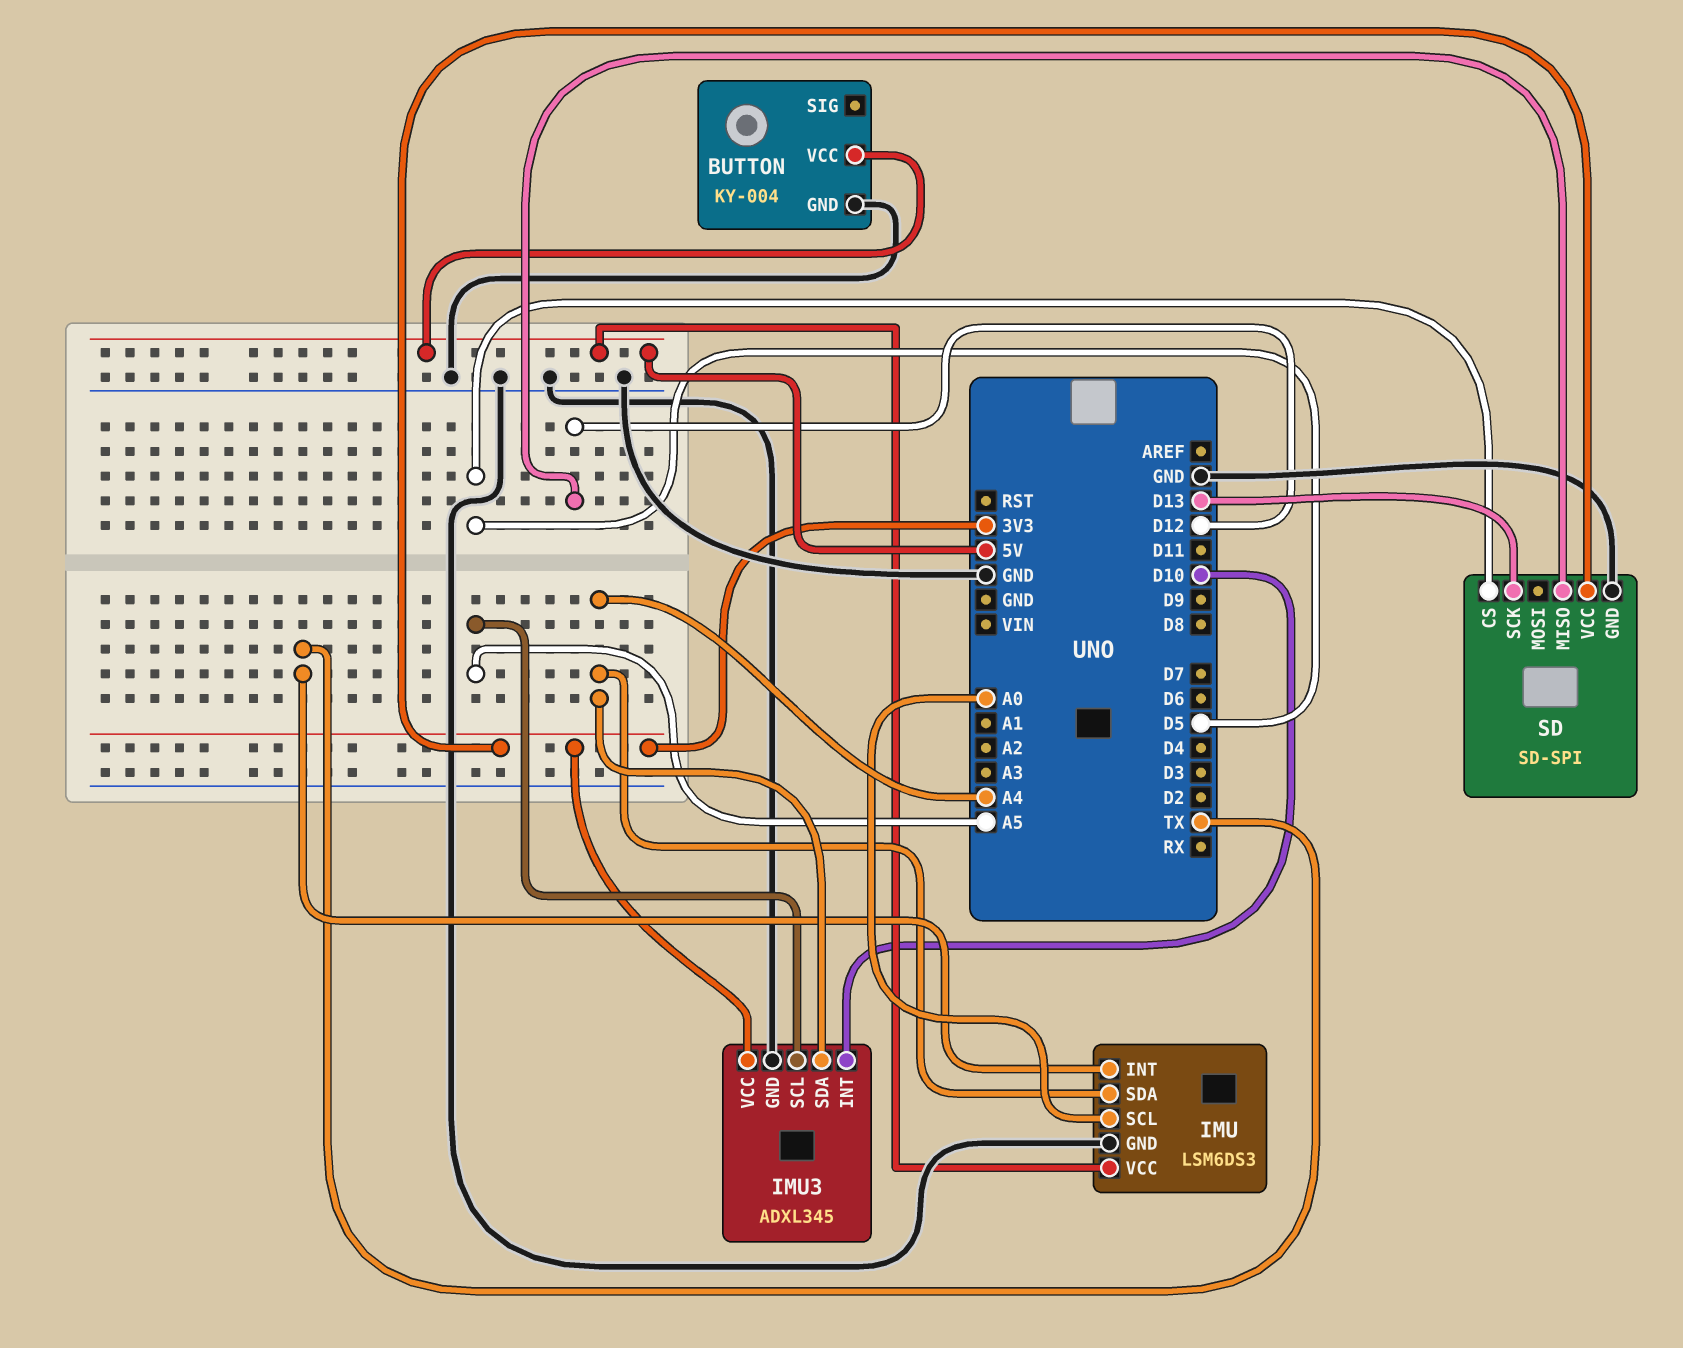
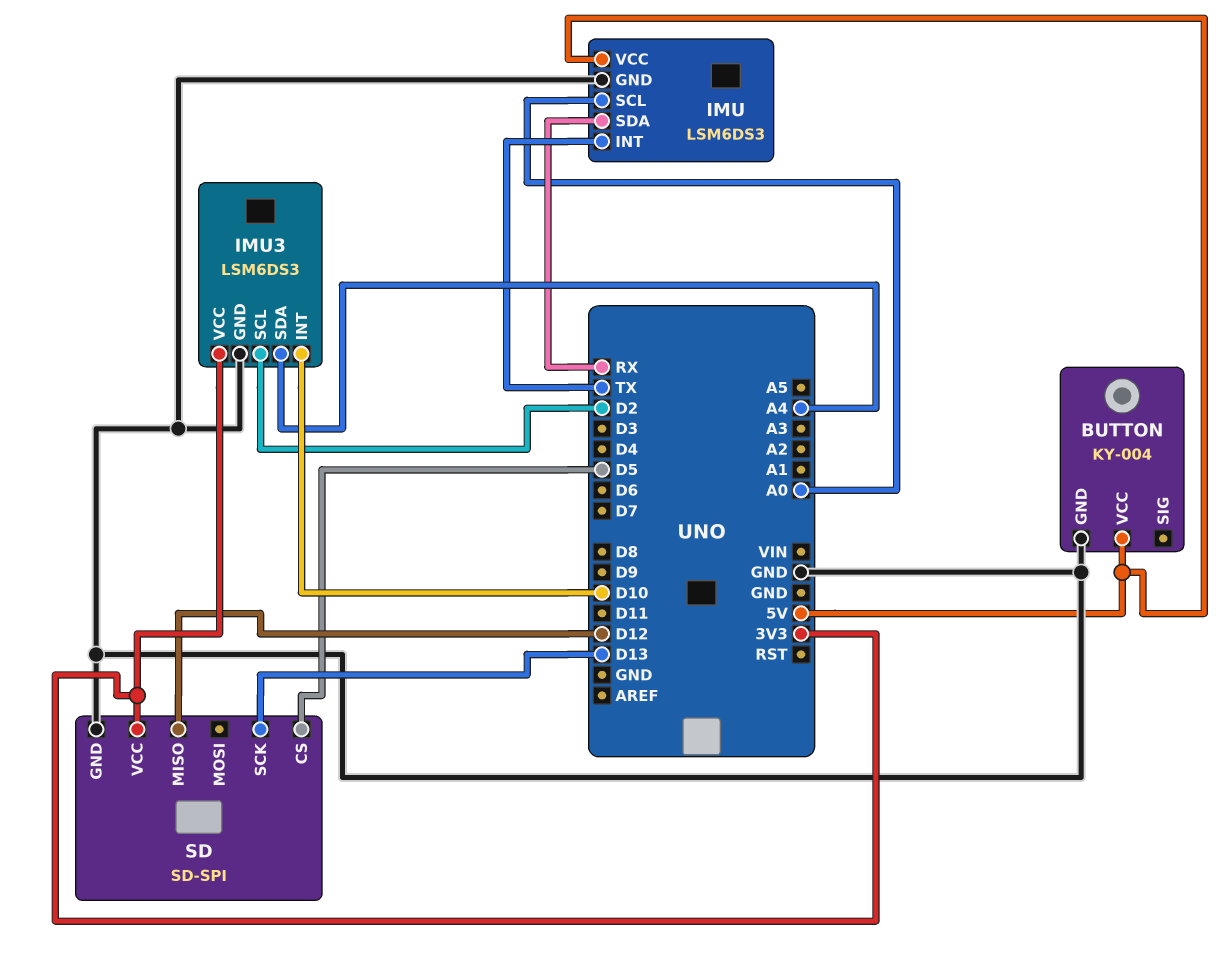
IMU pin SDA: A4 -> RX
IMU3: ADXL345 -> LSM6DS3
IMU3 pin SCL: A5 -> D2

